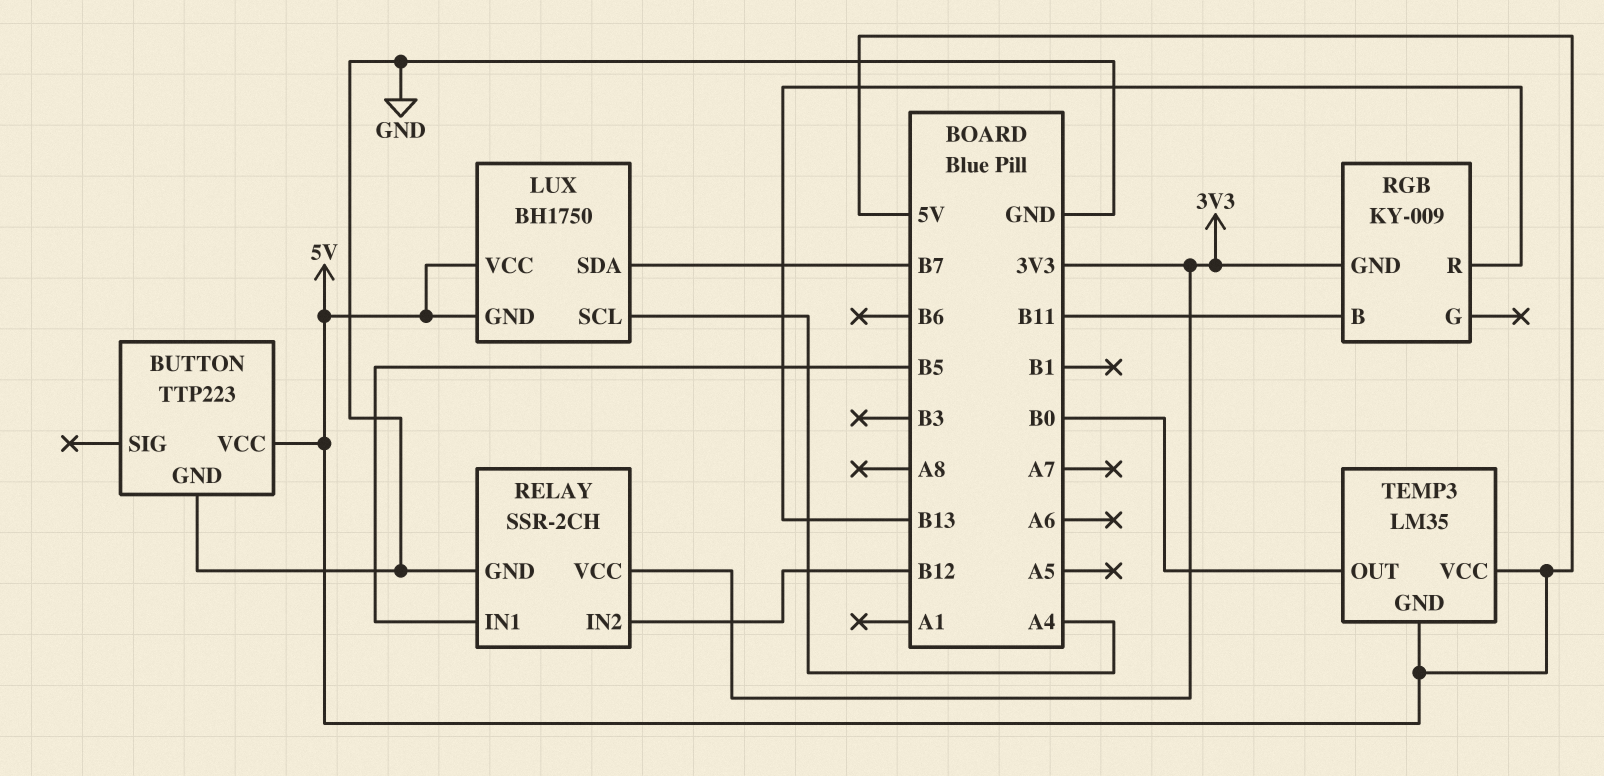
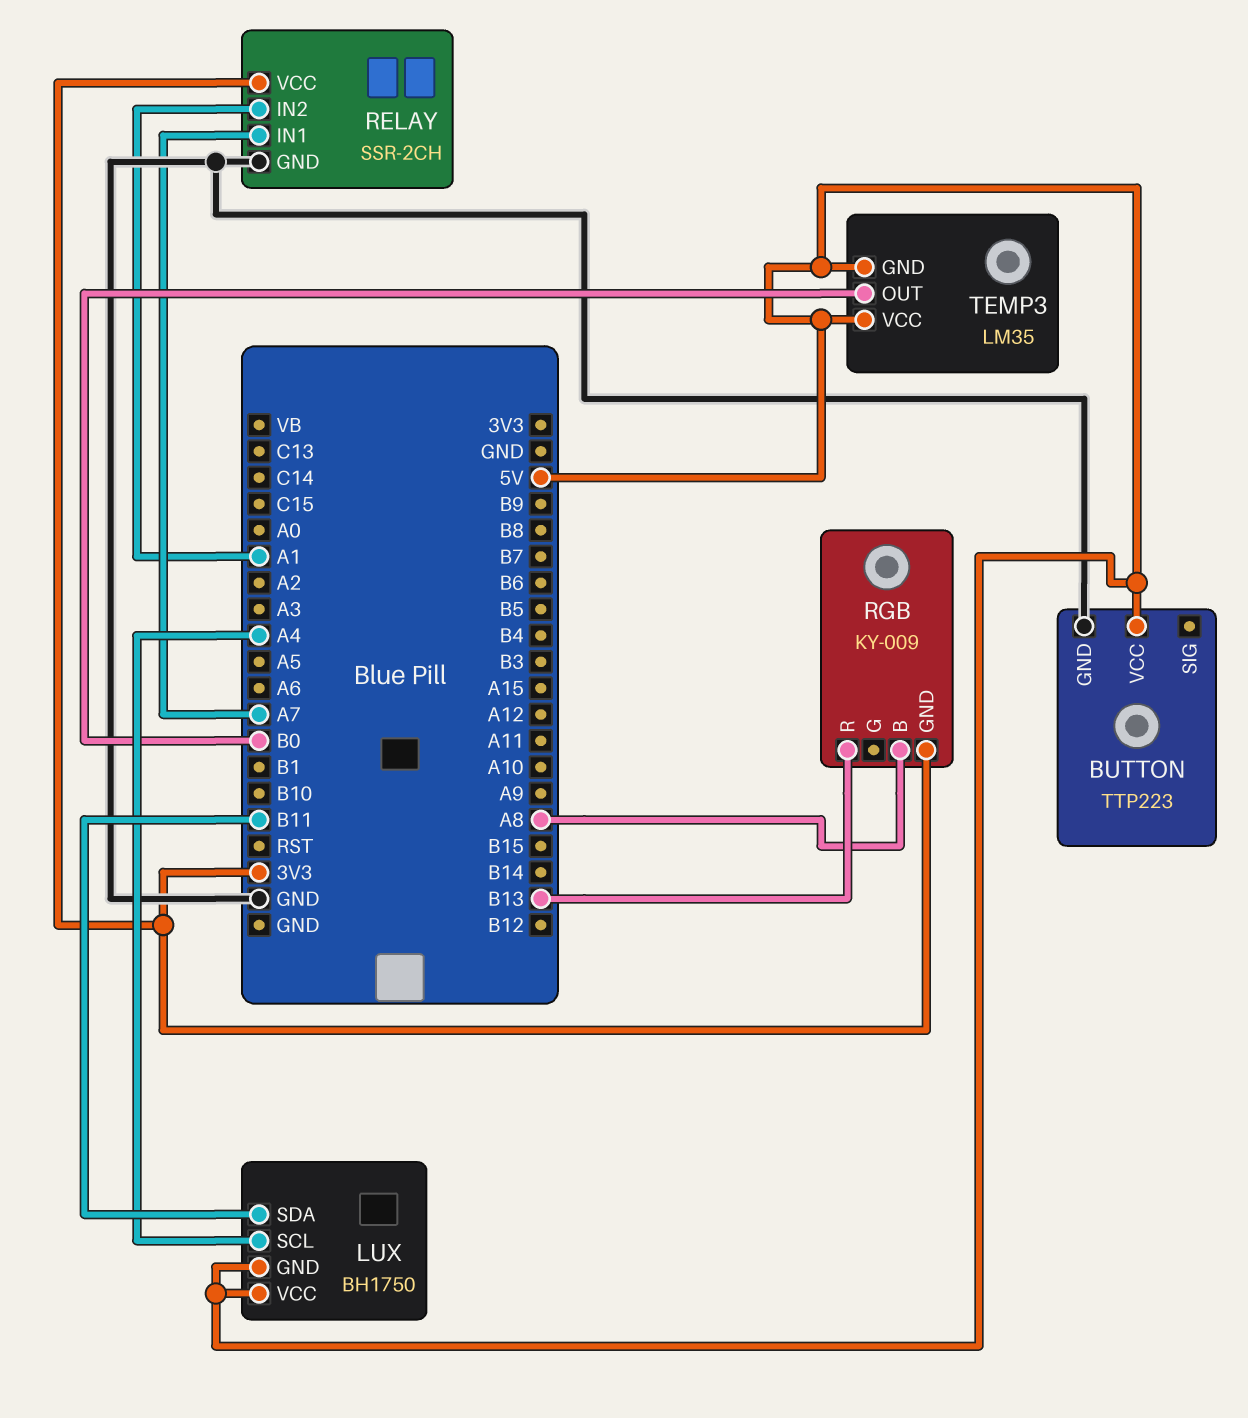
LUX pin SDA: B7 -> B11
RELAY pin IN1: B5 -> A7
RELAY pin IN2: B12 -> A1
RGB pin B: B11 -> A8

